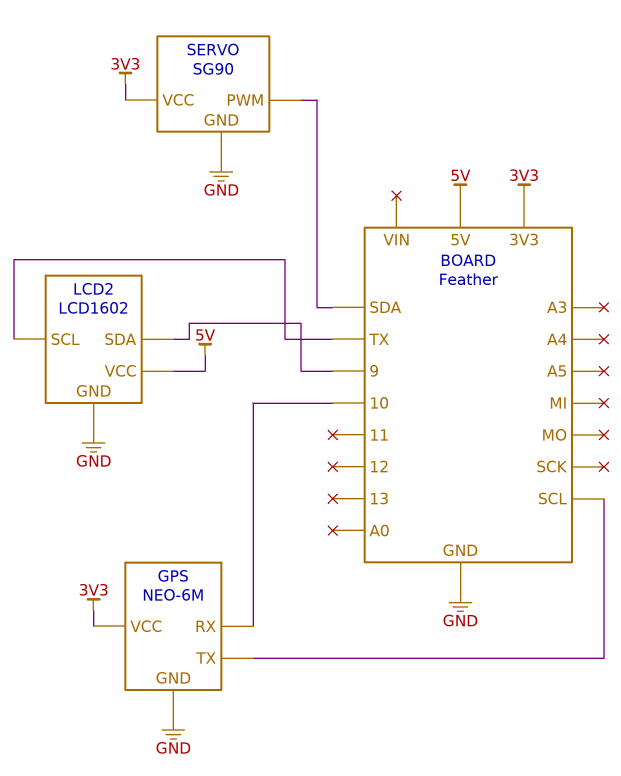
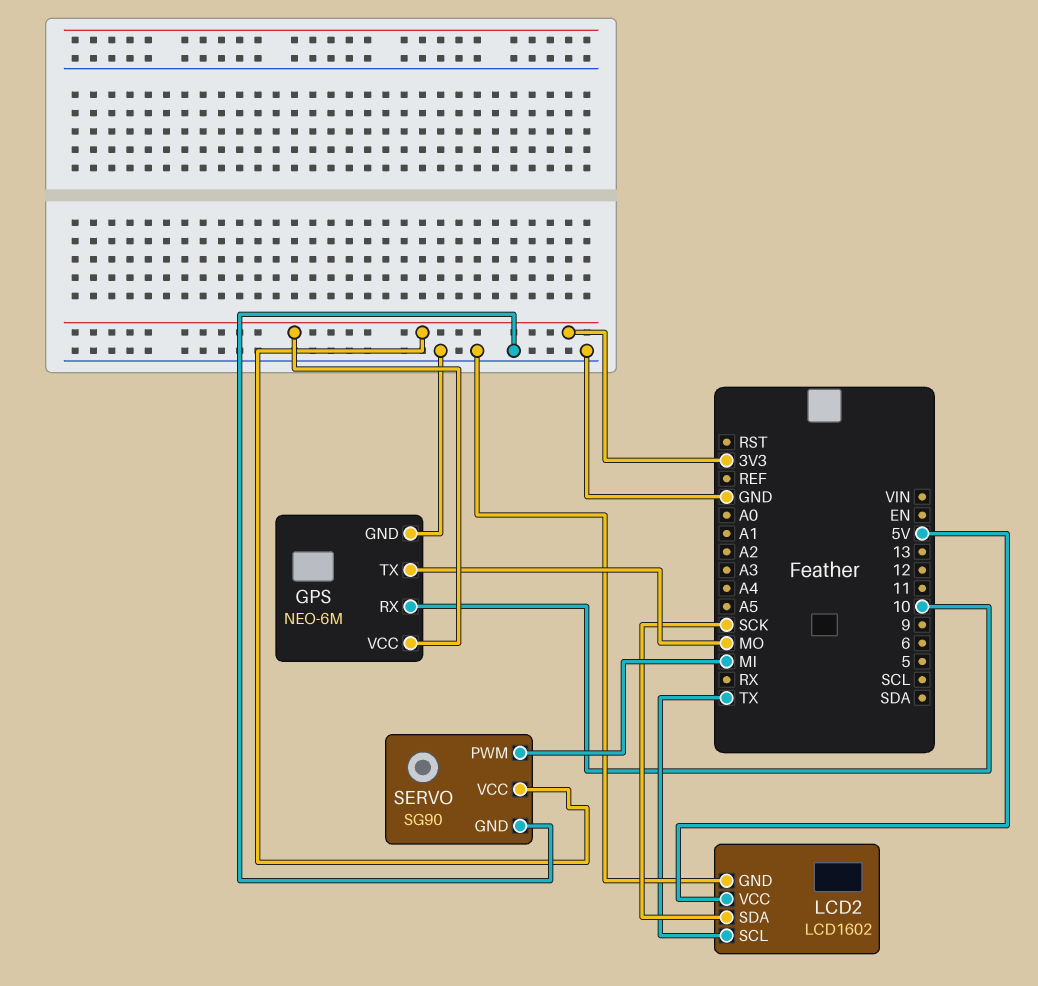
GPS pin TX: SCL -> MO
LCD2 pin SDA: 9 -> SCK
SERVO pin PWM: SDA -> MI

